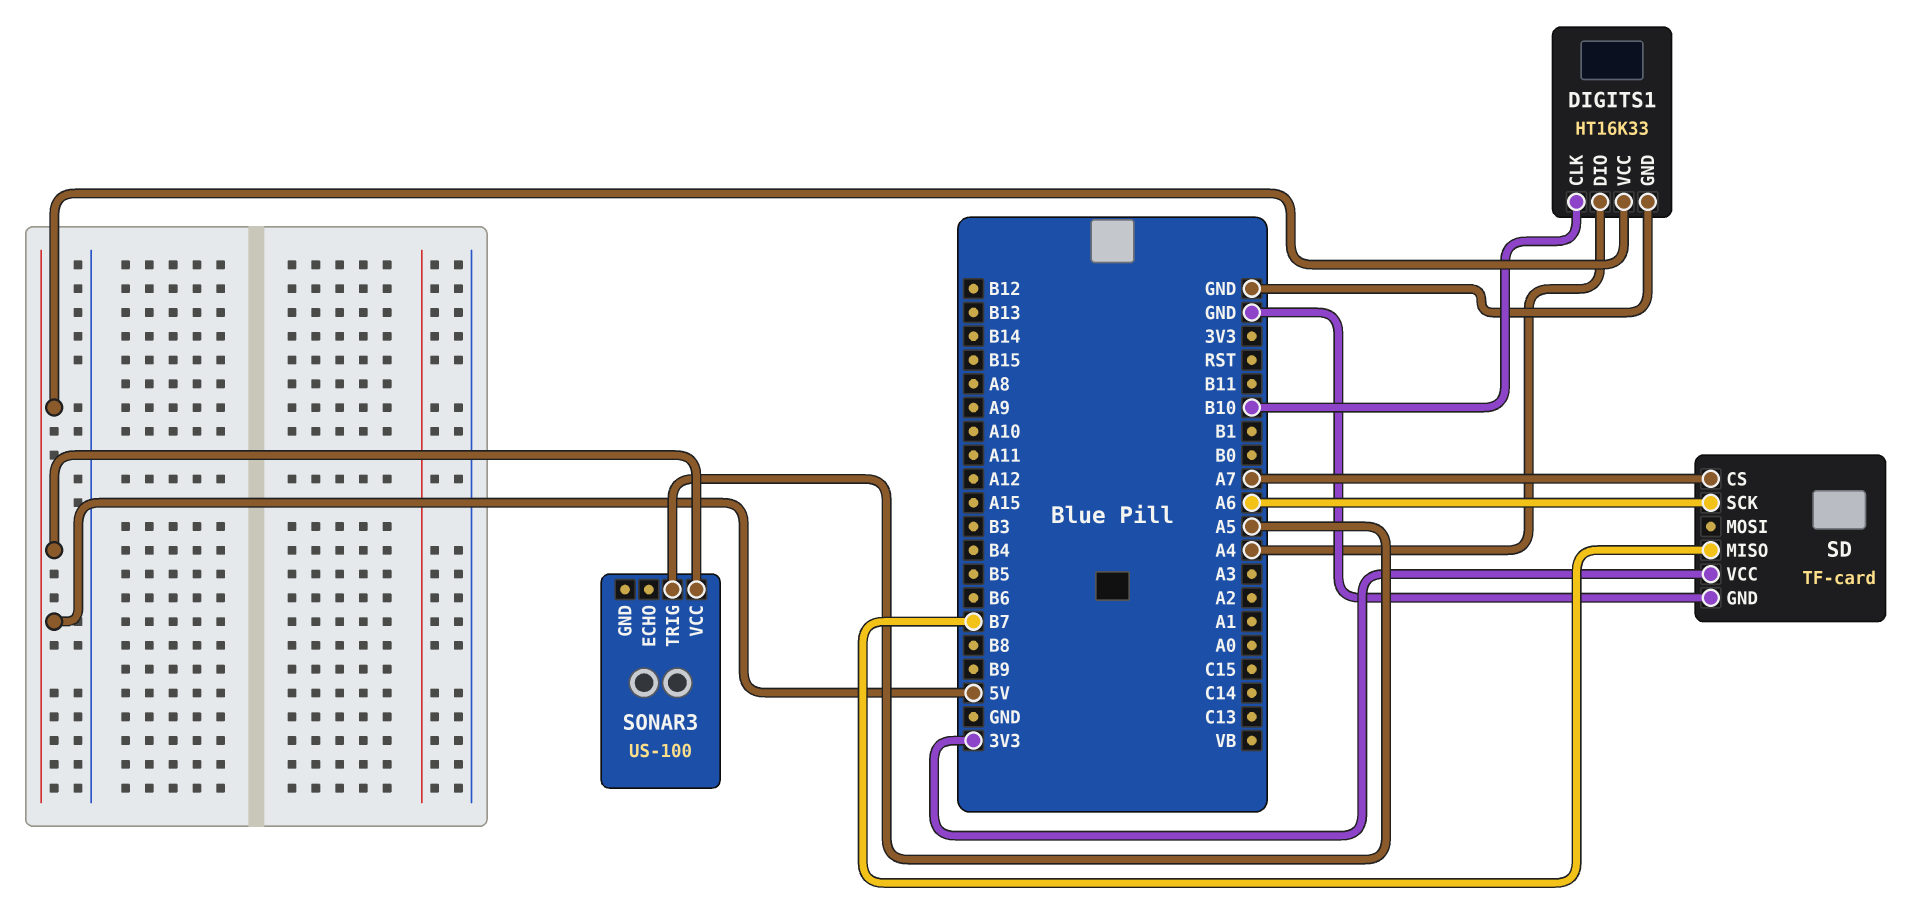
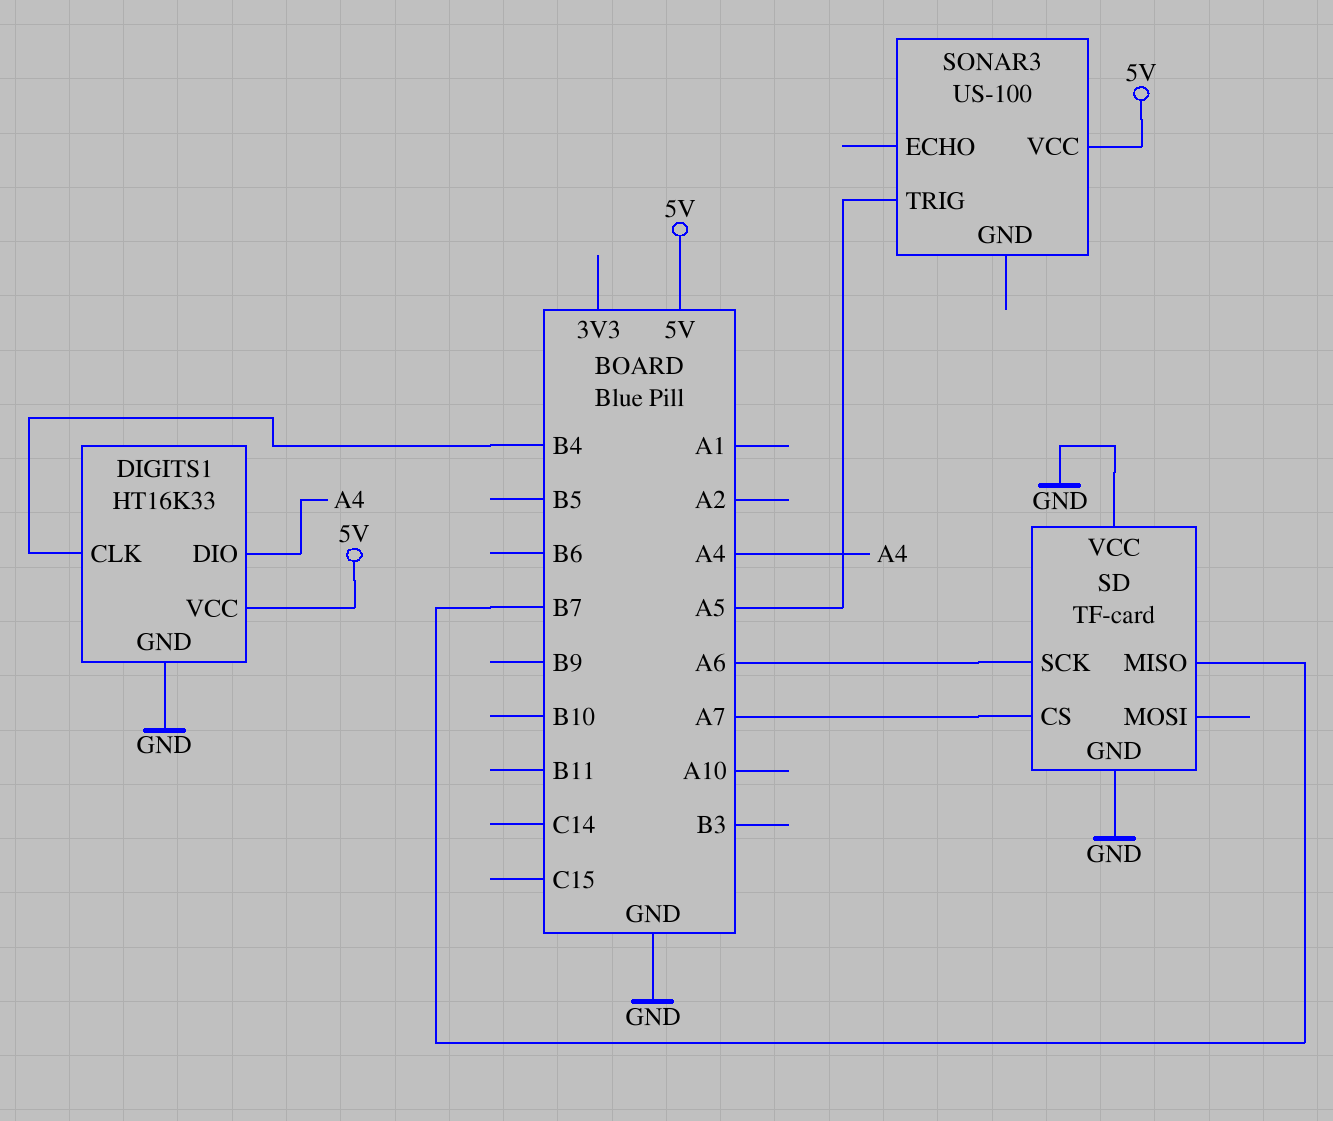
DIGITS1 pin CLK: B10 -> B4
SD pin VCC: 3V3 -> GND

